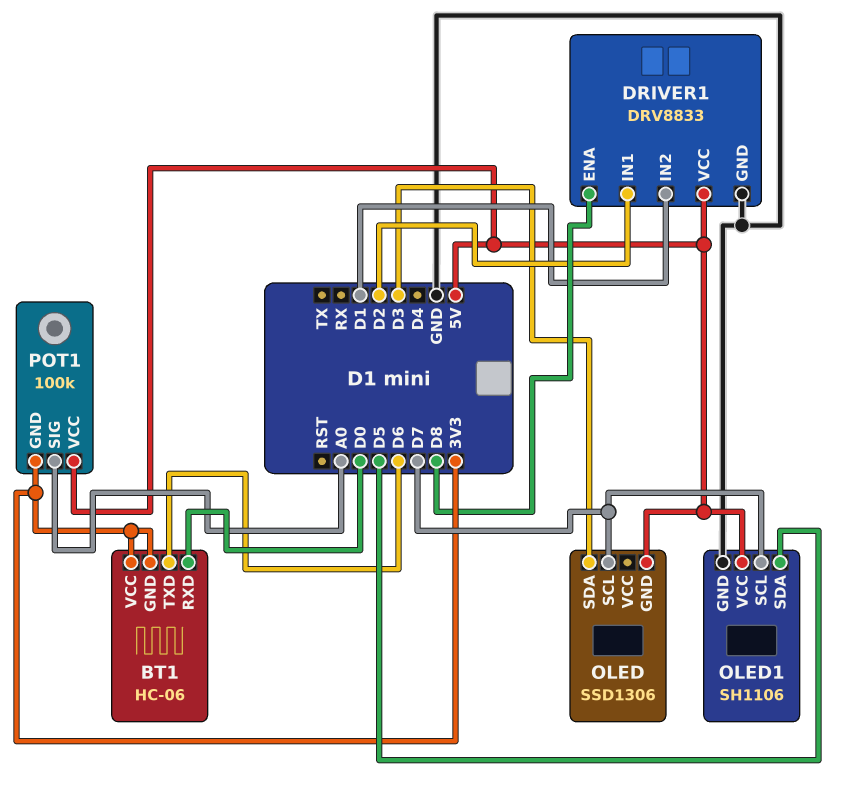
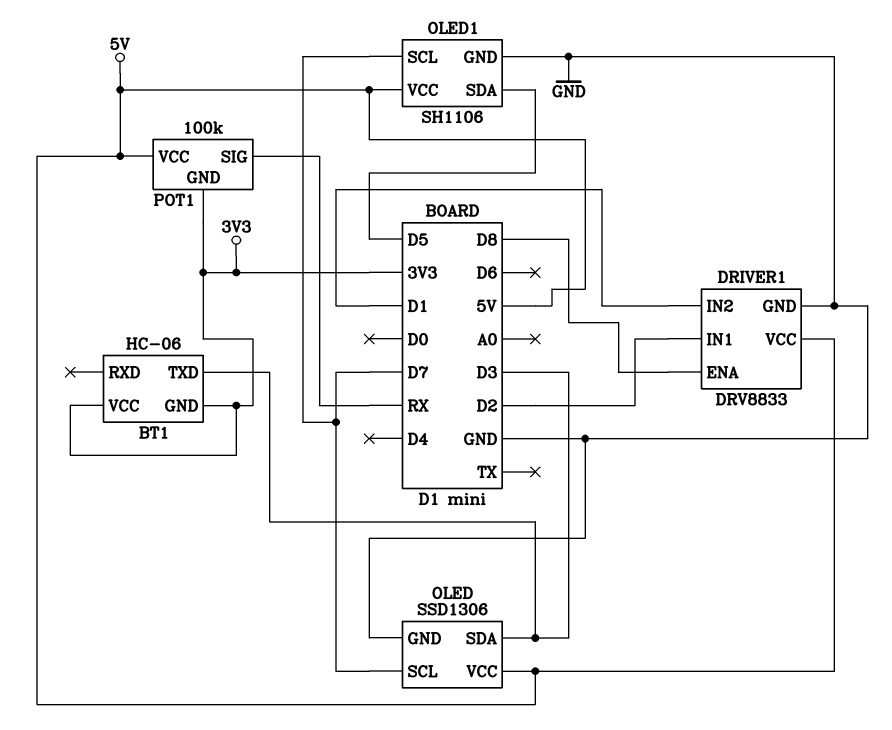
BT1 pin RXD: D0 -> none
BT1 pin TXD: D6 -> D3
OLED pin GND: 5V -> GND
OLED pin VCC: none -> 5V
POT1 pin SIG: A0 -> RX

